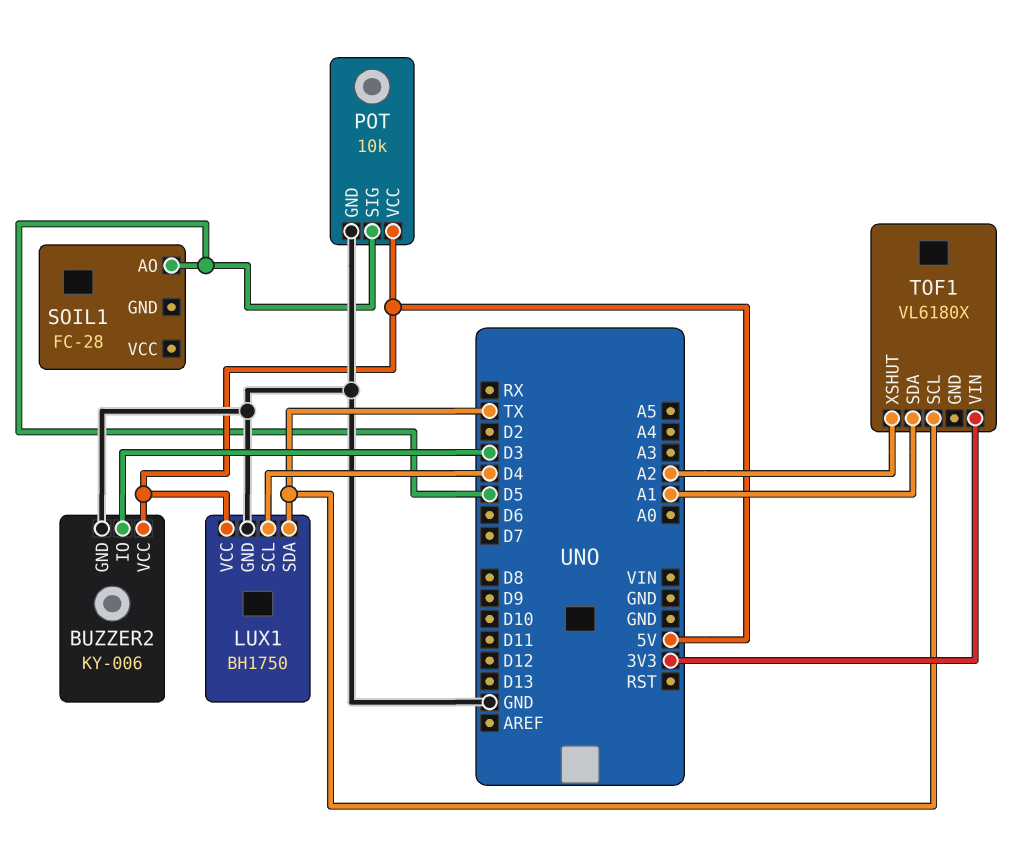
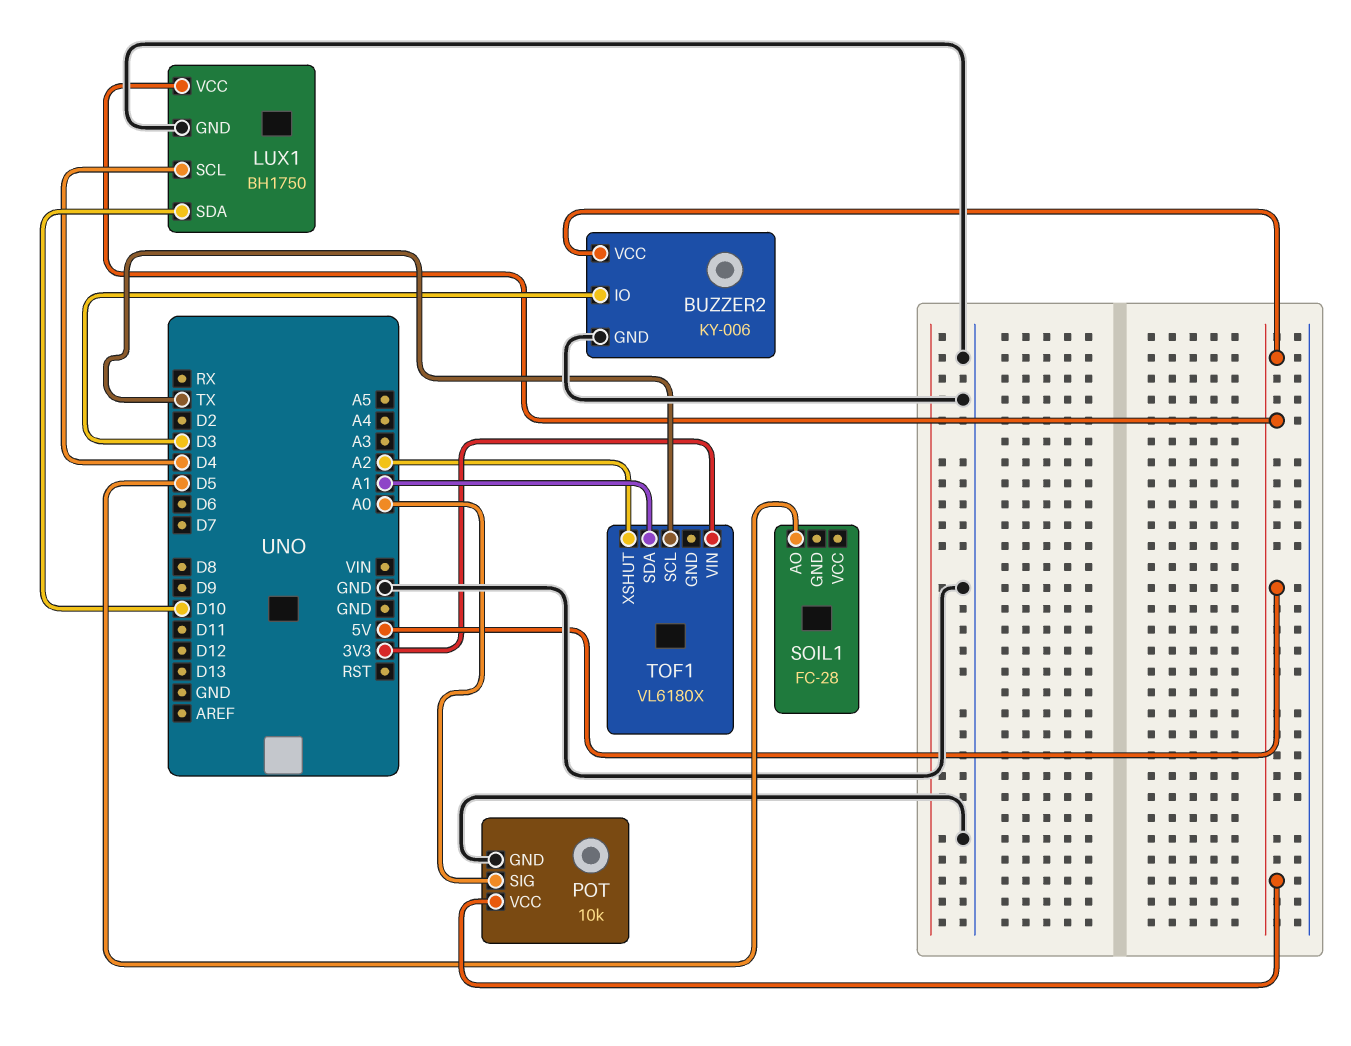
LUX1 pin SDA: TX -> D10
POT pin SIG: D5 -> A0

